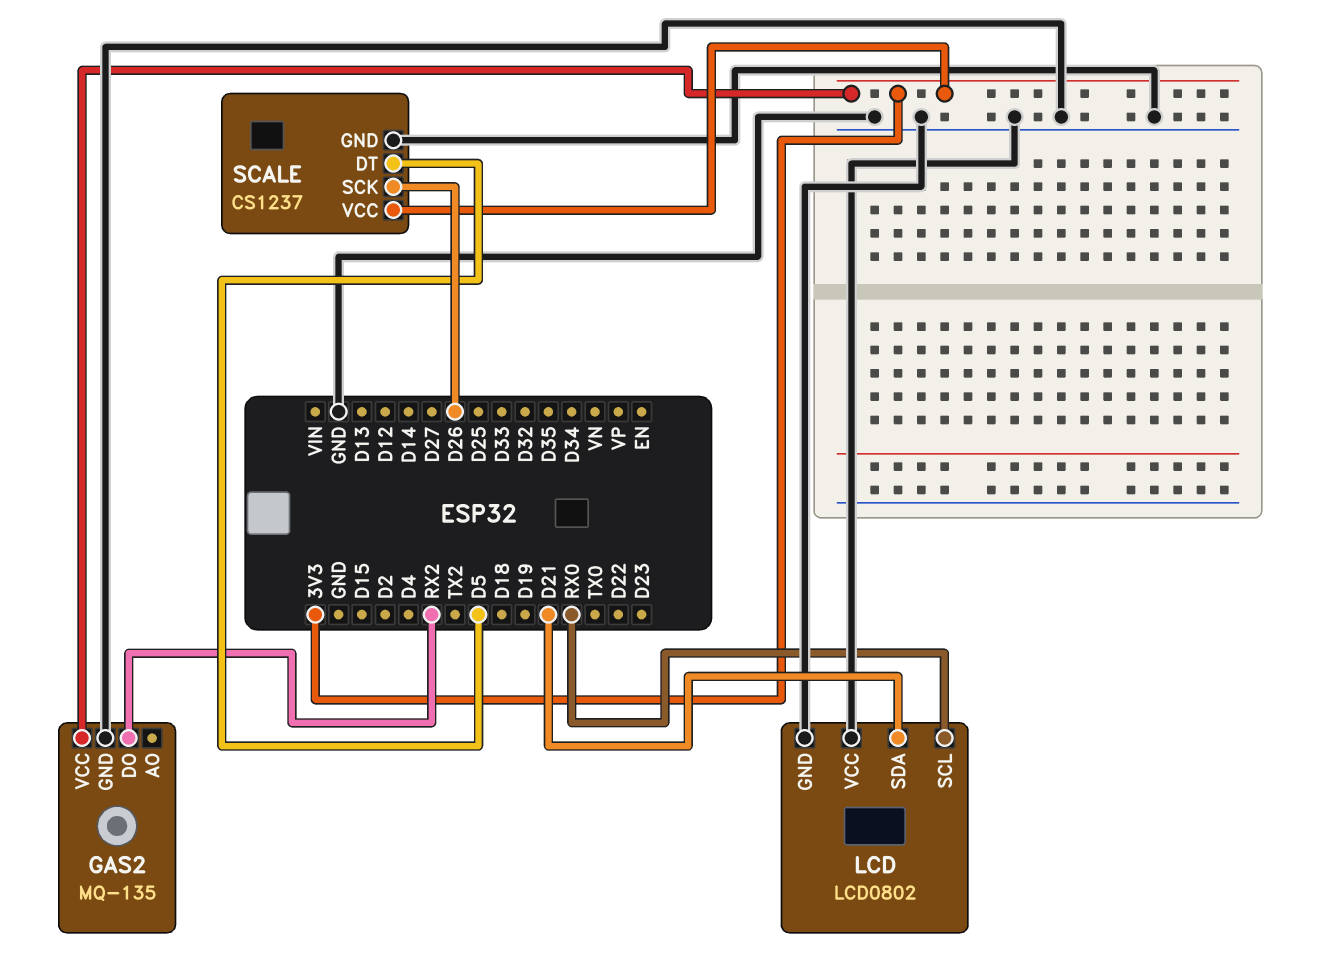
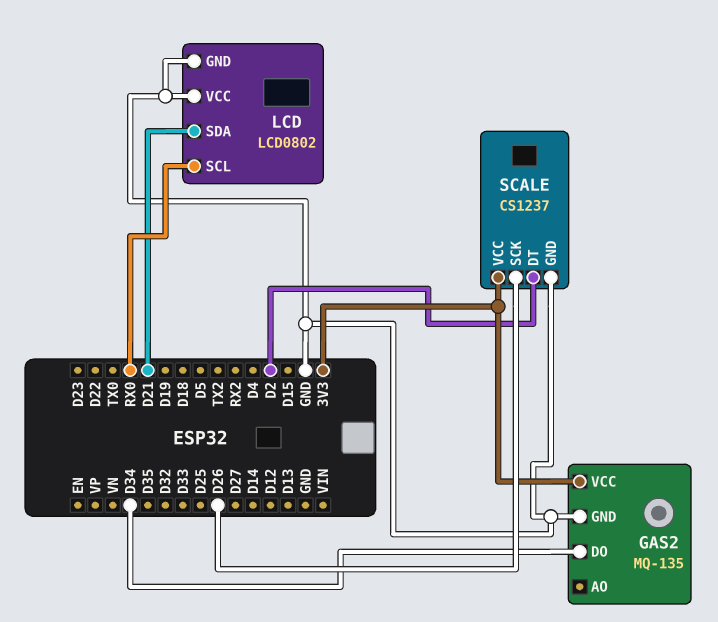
GAS2 pin DO: RX2 -> D34
SCALE pin DT: D5 -> D2

